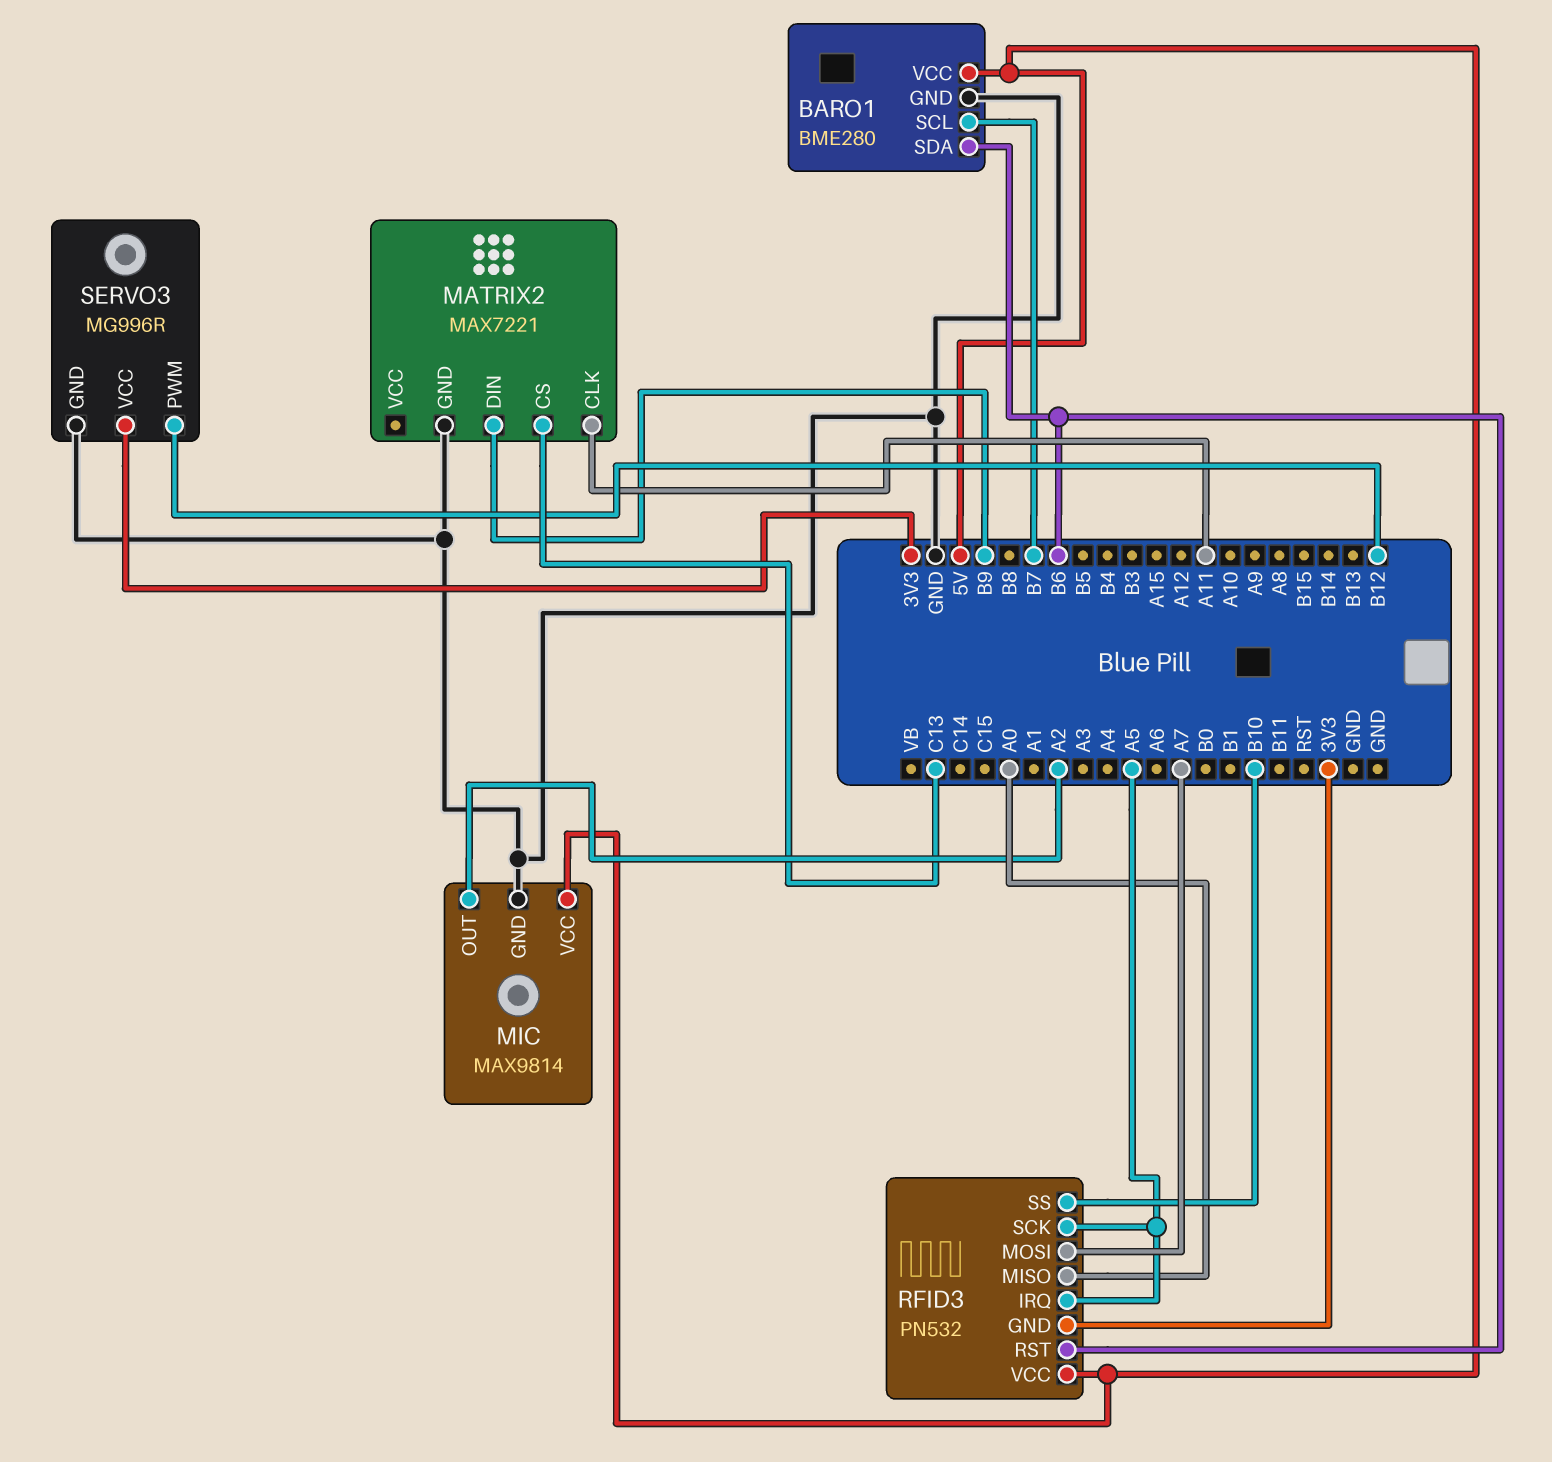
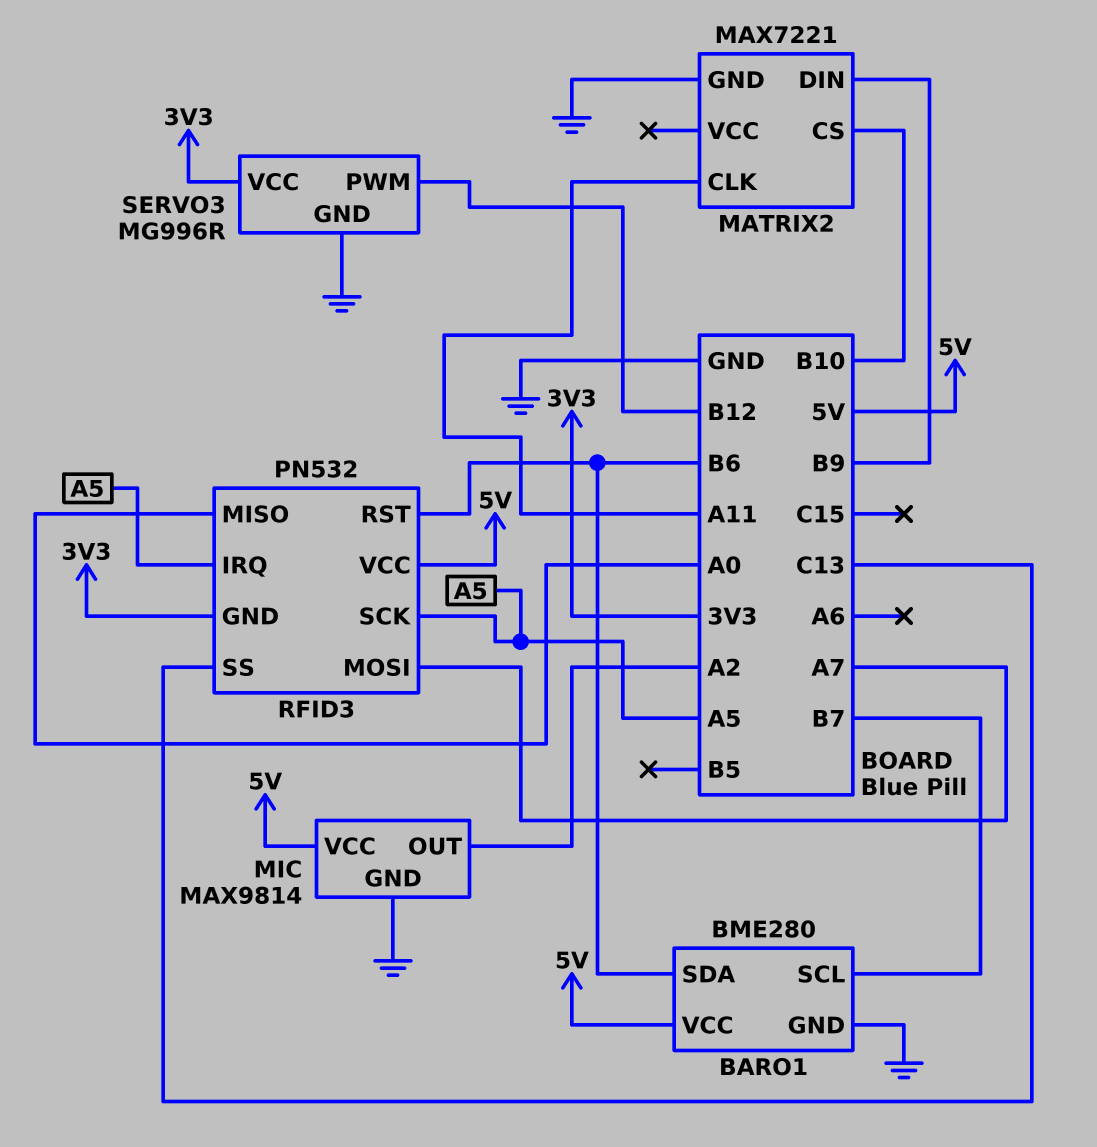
MATRIX2 pin CS: C13 -> B10
RFID3 pin SS: B10 -> C13

